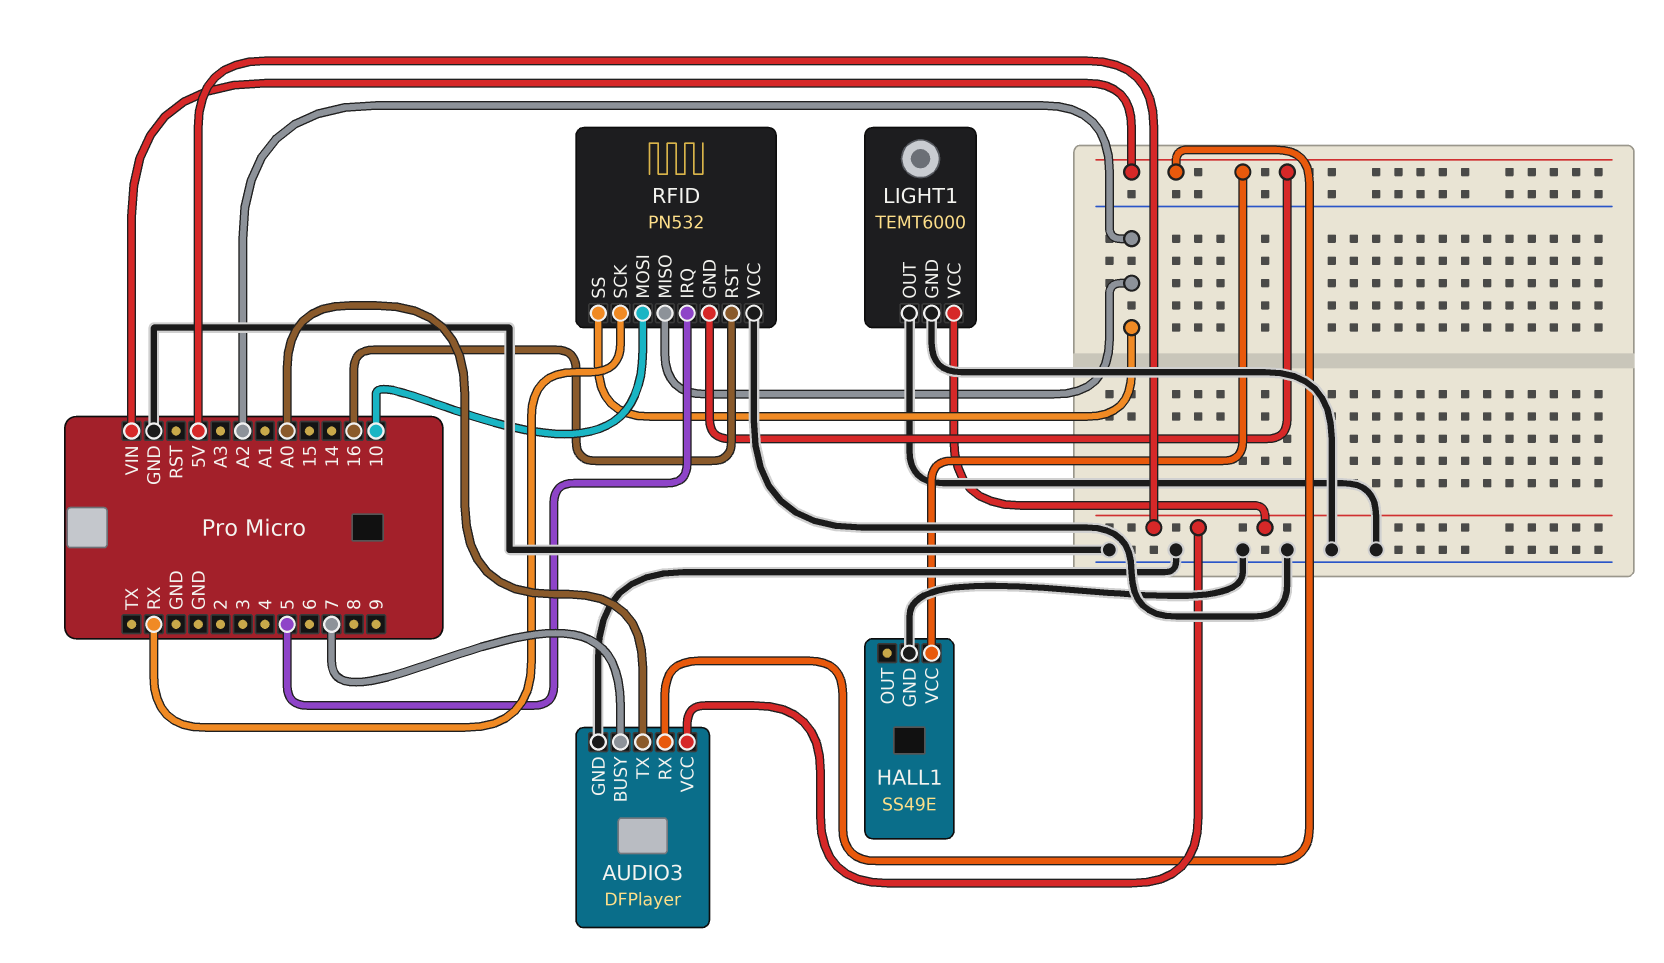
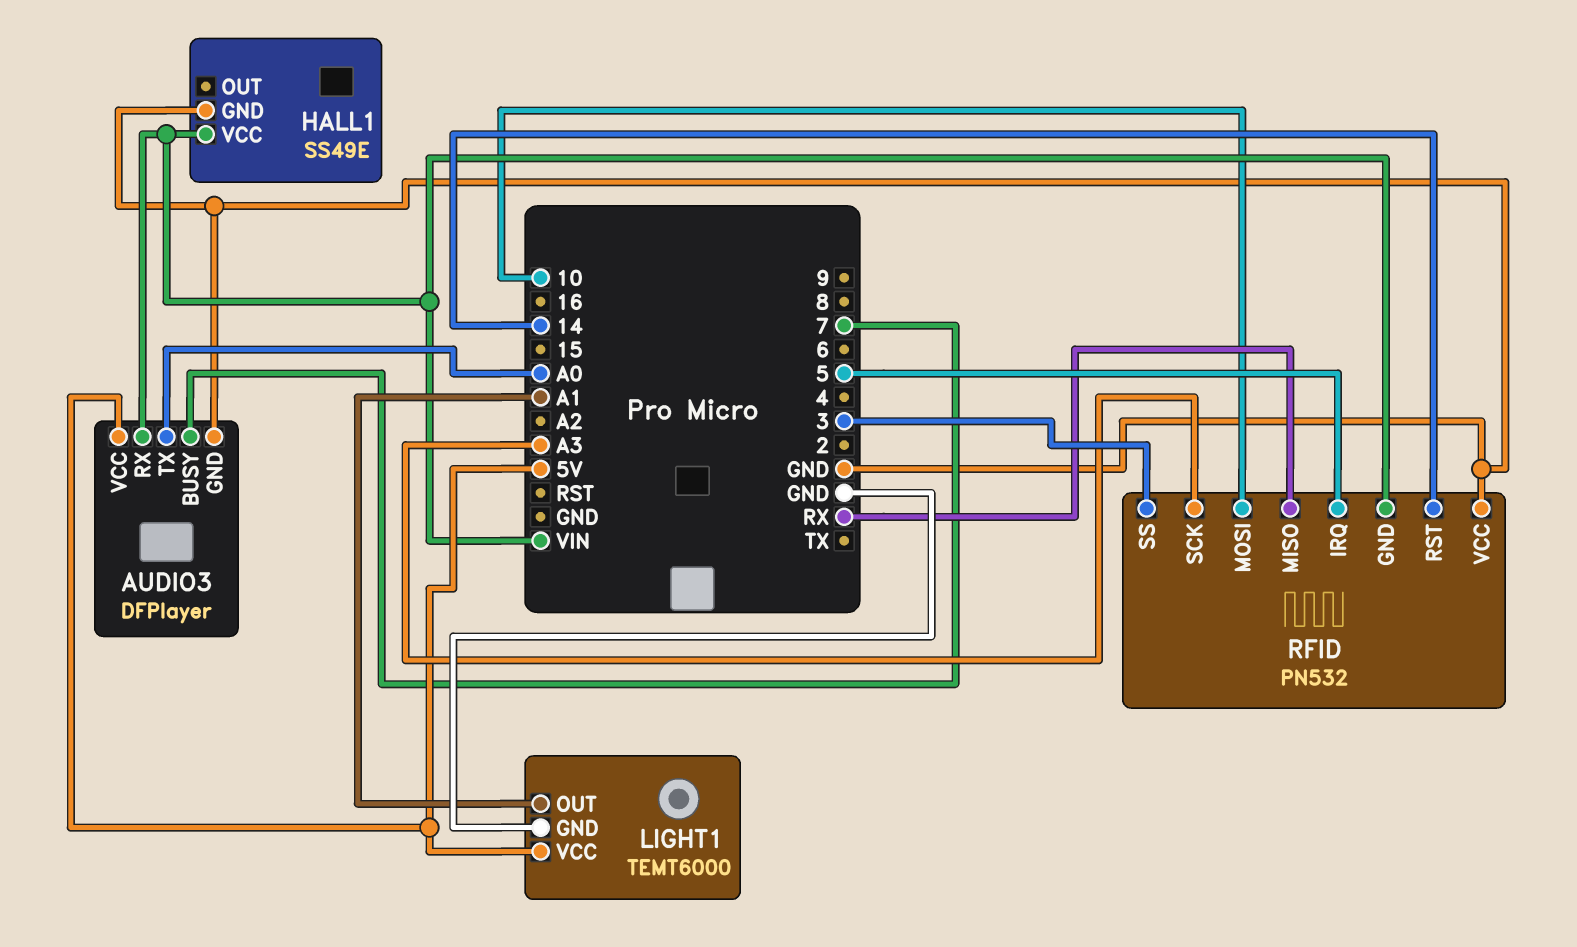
LIGHT1 pin OUT: GND -> A1
RFID pin MISO: A2 -> RX
RFID pin RST: 16 -> 14
RFID pin SCK: RX -> A3
RFID pin SS: A2 -> 3

